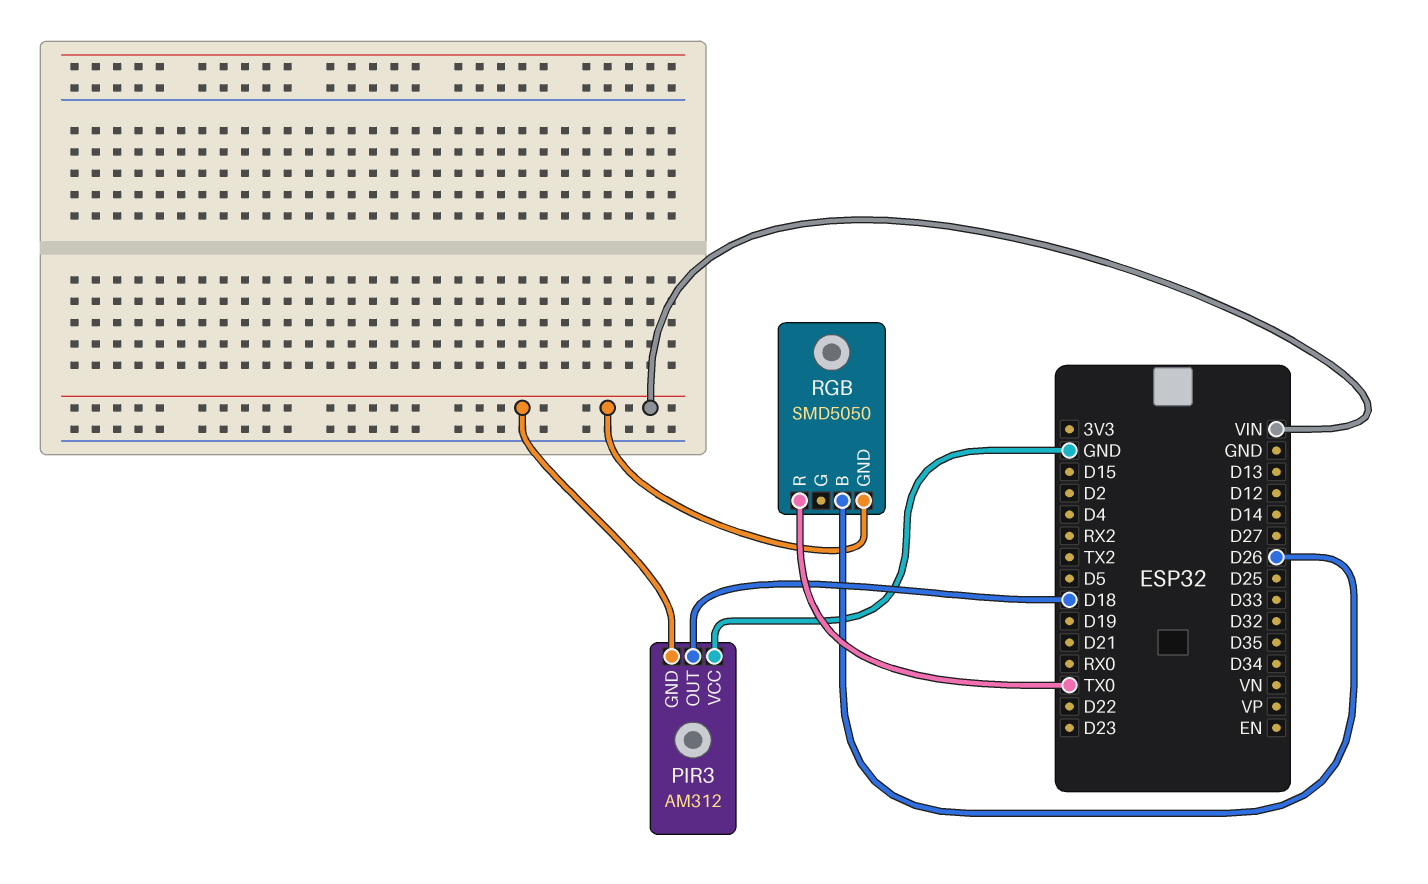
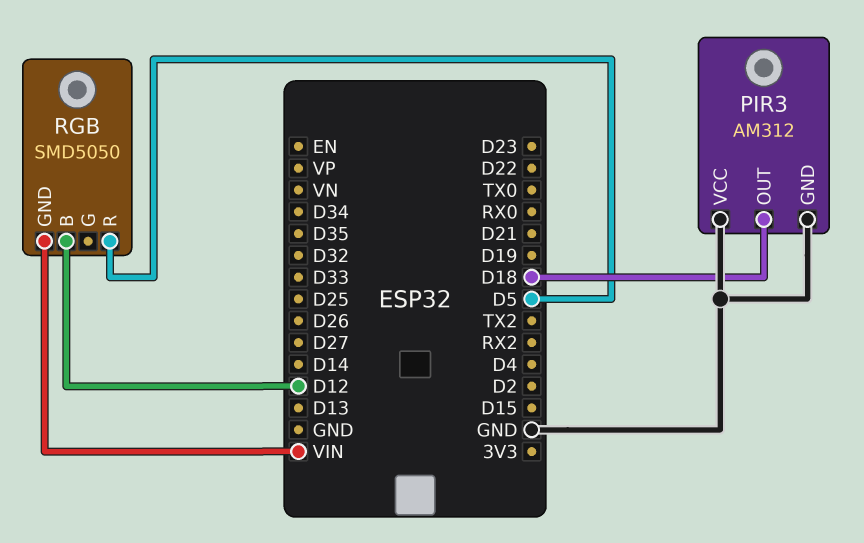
PIR3 pin GND: VIN -> GND
RGB pin B: D26 -> D12
RGB pin R: TX0 -> D5

